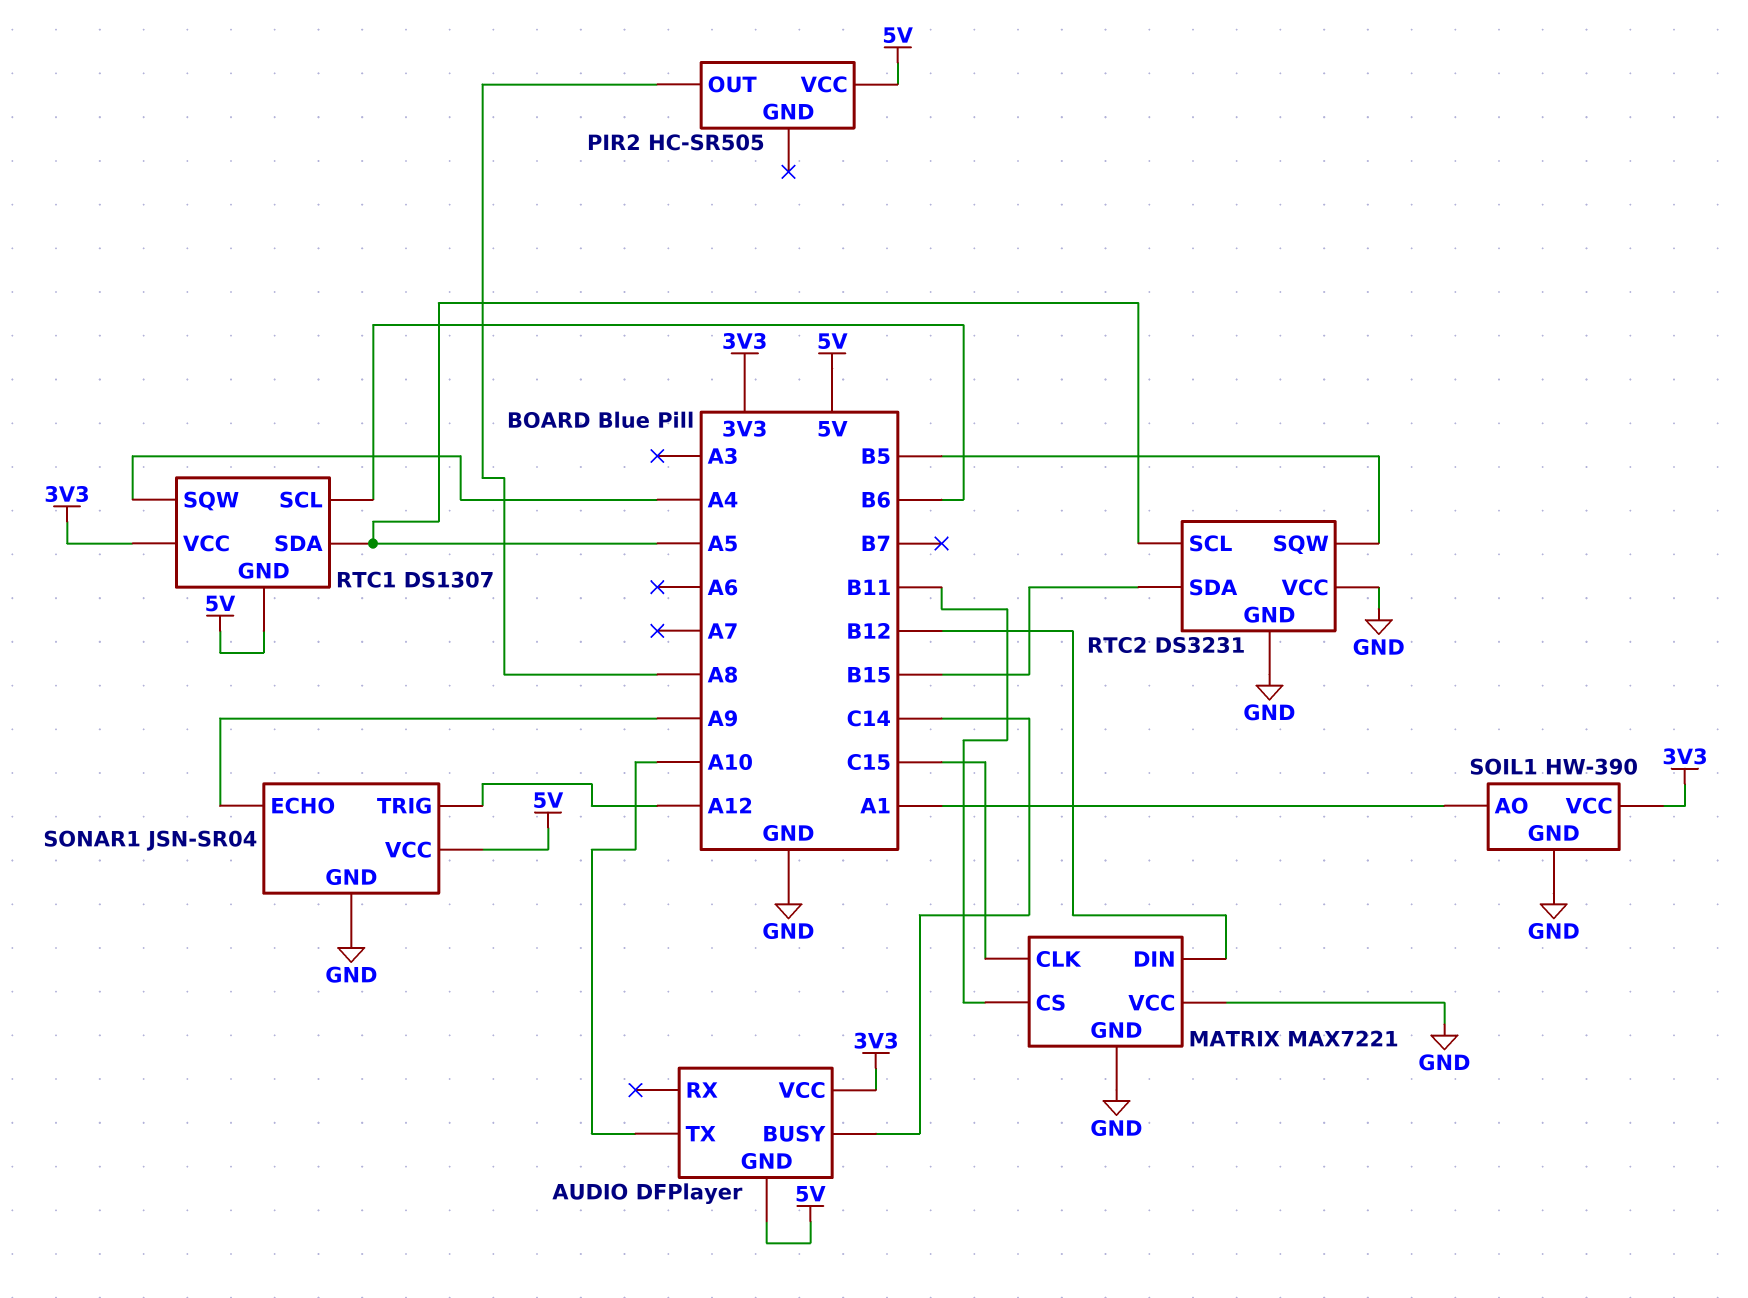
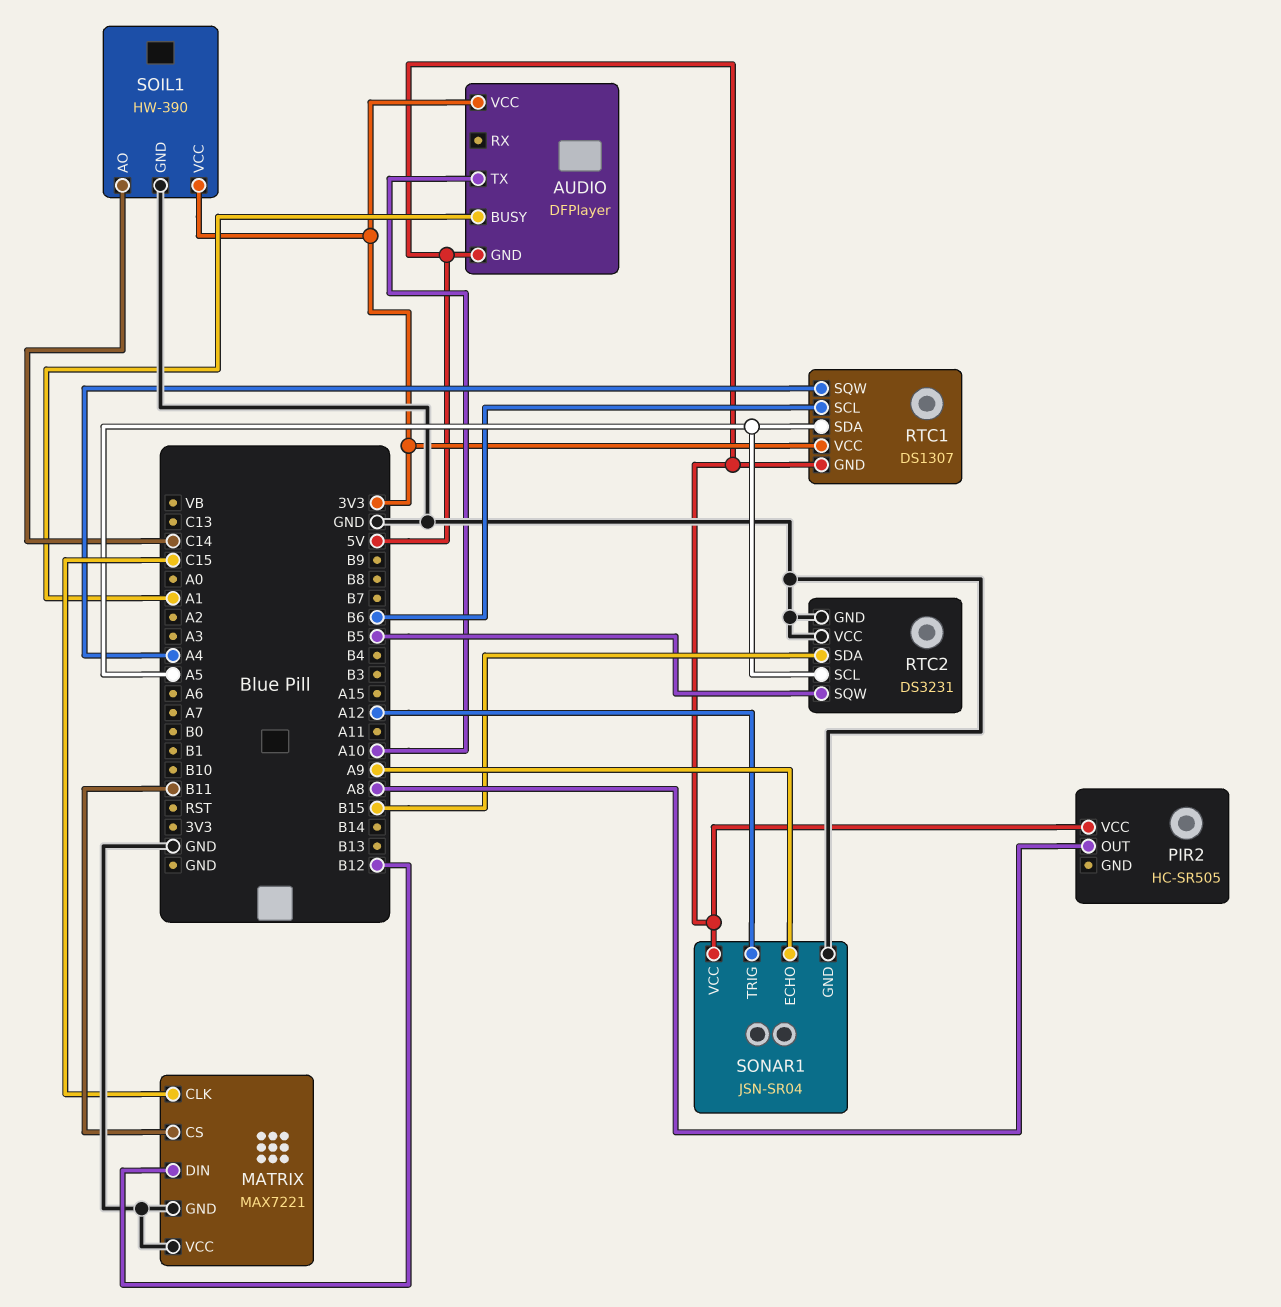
AUDIO pin BUSY: C14 -> A1
SOIL1 pin AO: A1 -> C14

